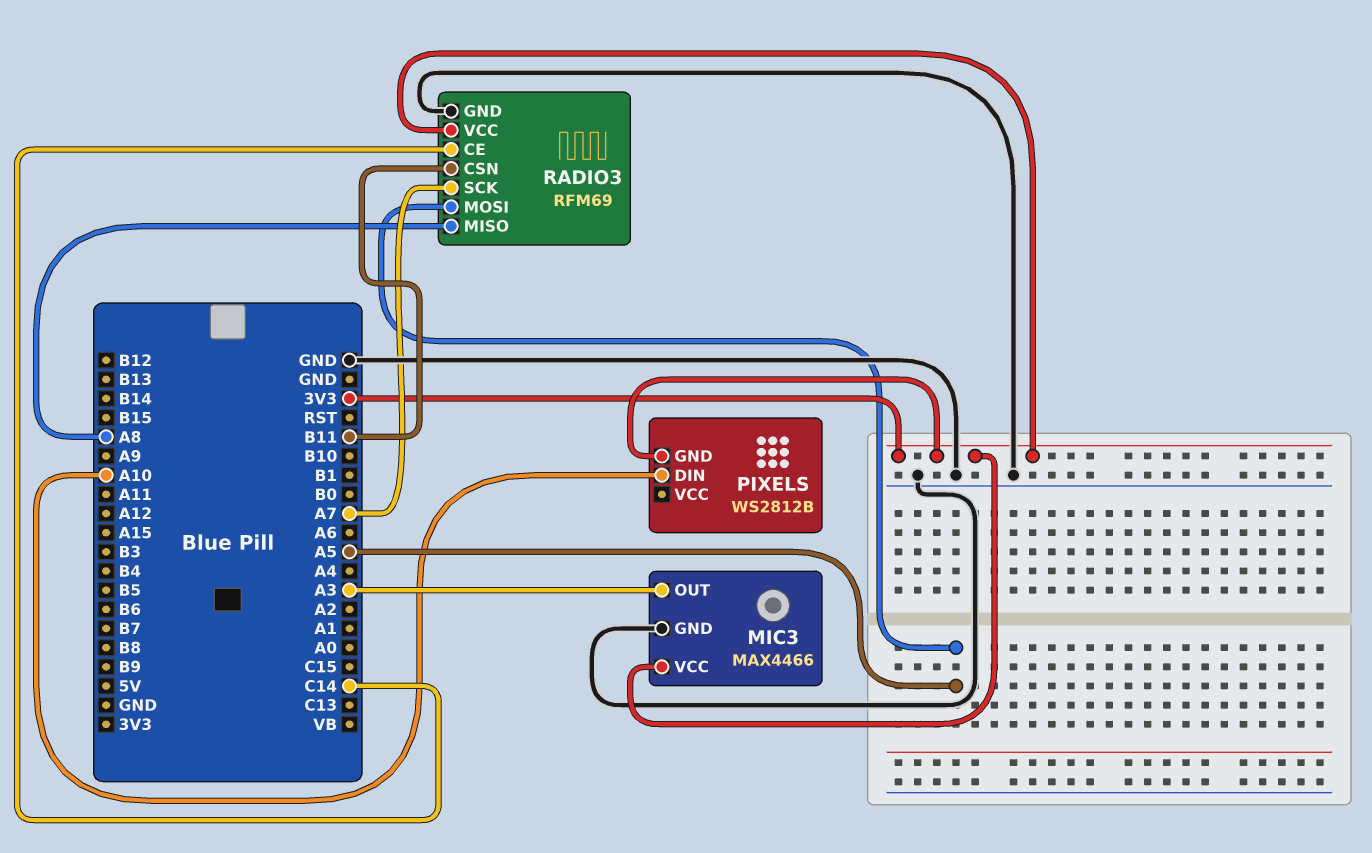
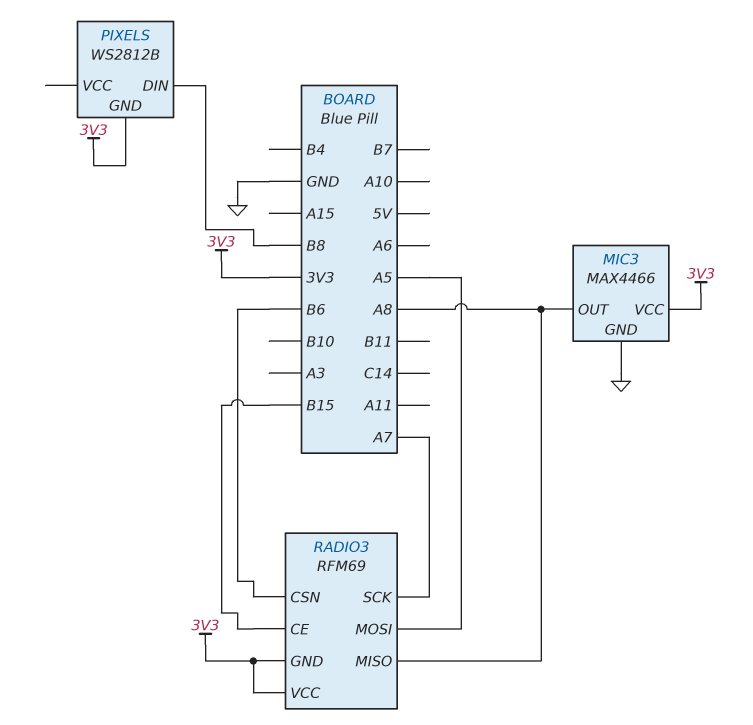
MIC3 pin OUT: A3 -> A8
PIXELS pin DIN: A10 -> B8
RADIO3 pin CE: C14 -> B15
RADIO3 pin CSN: B11 -> B6
RADIO3 pin GND: GND -> 3V3

